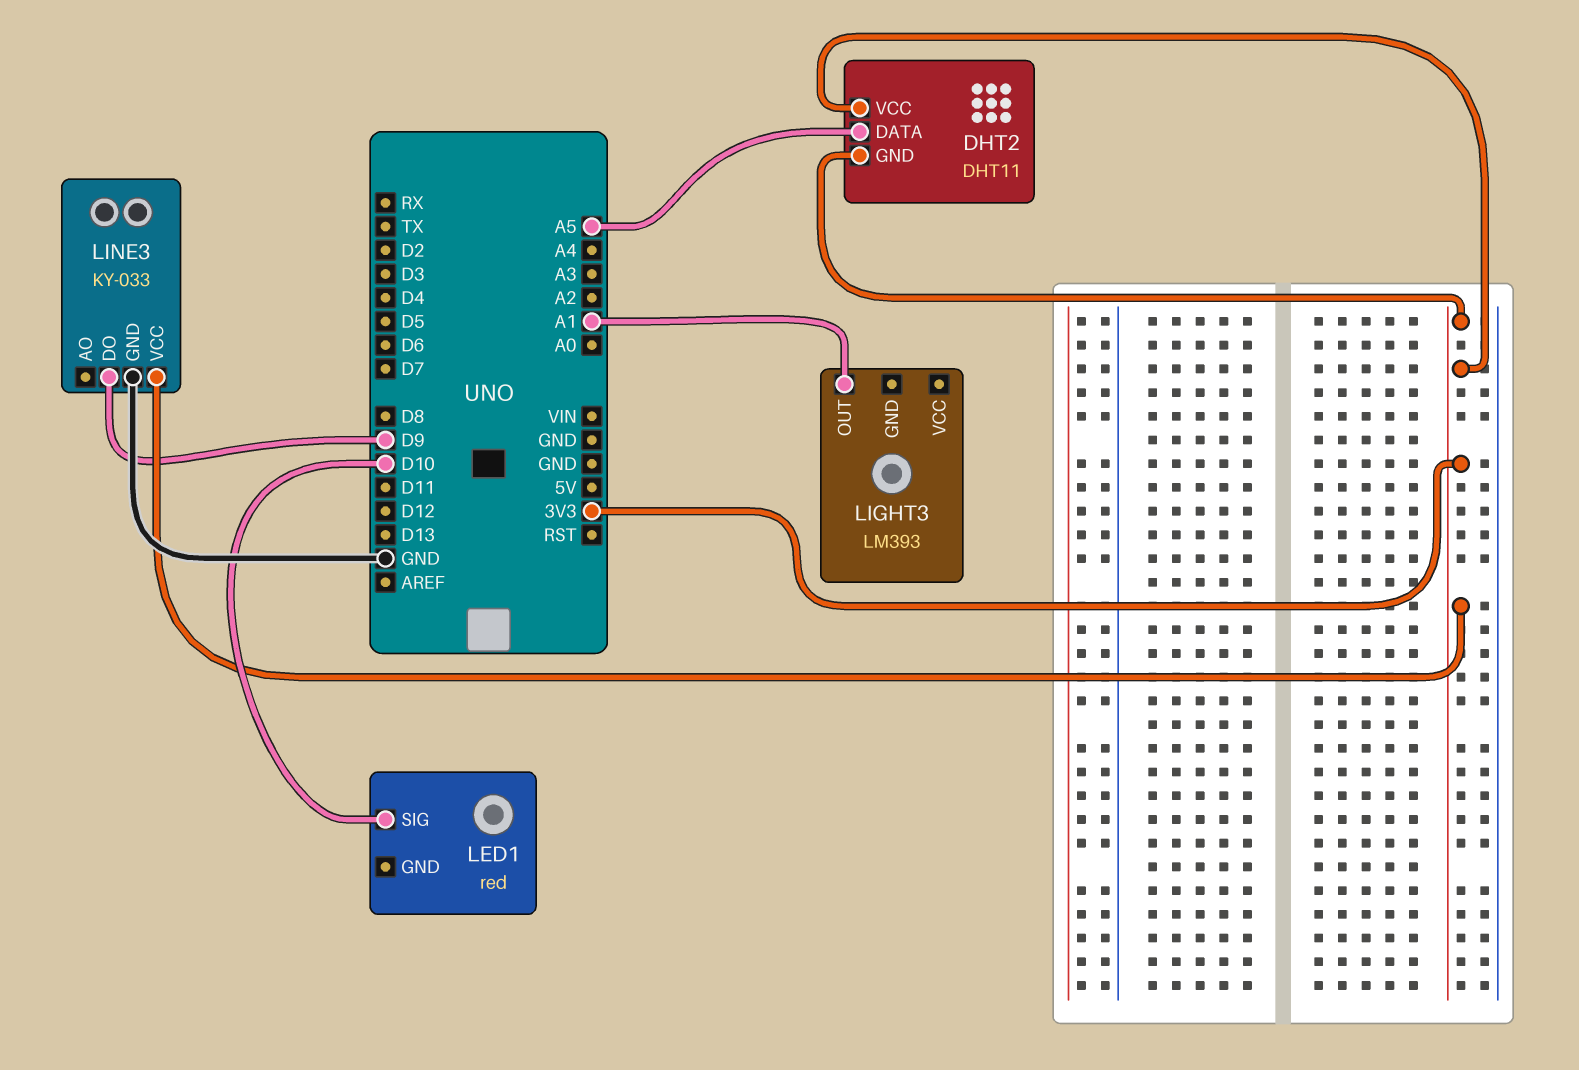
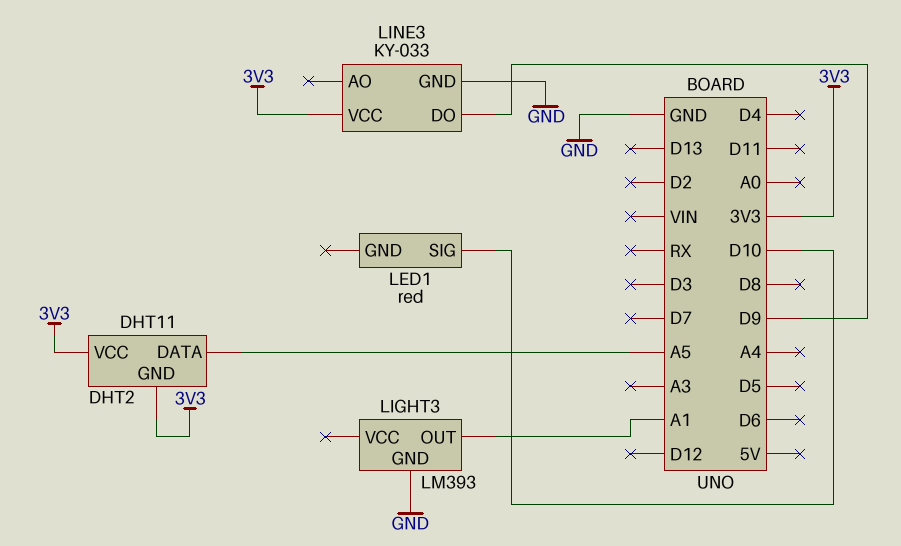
LIGHT3 pin GND: none -> GND

